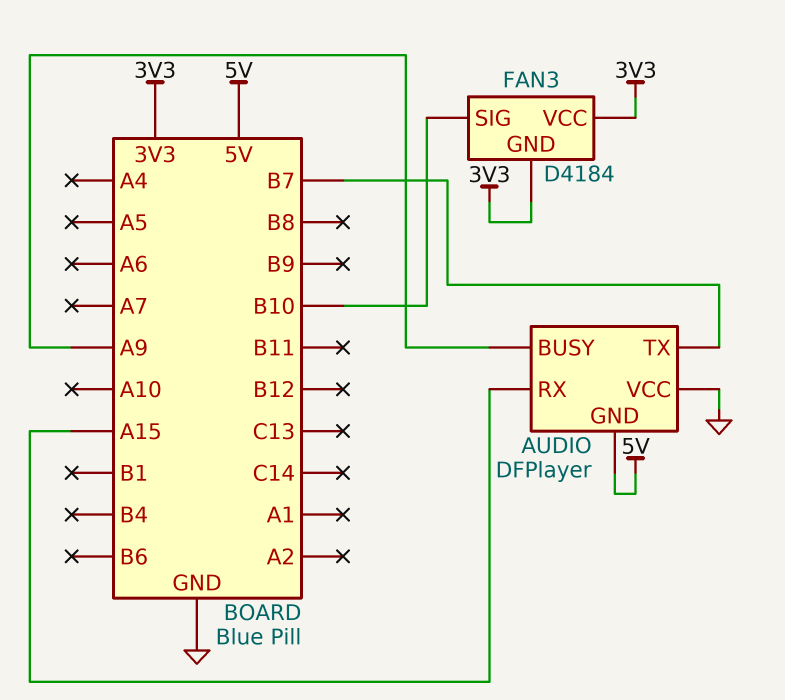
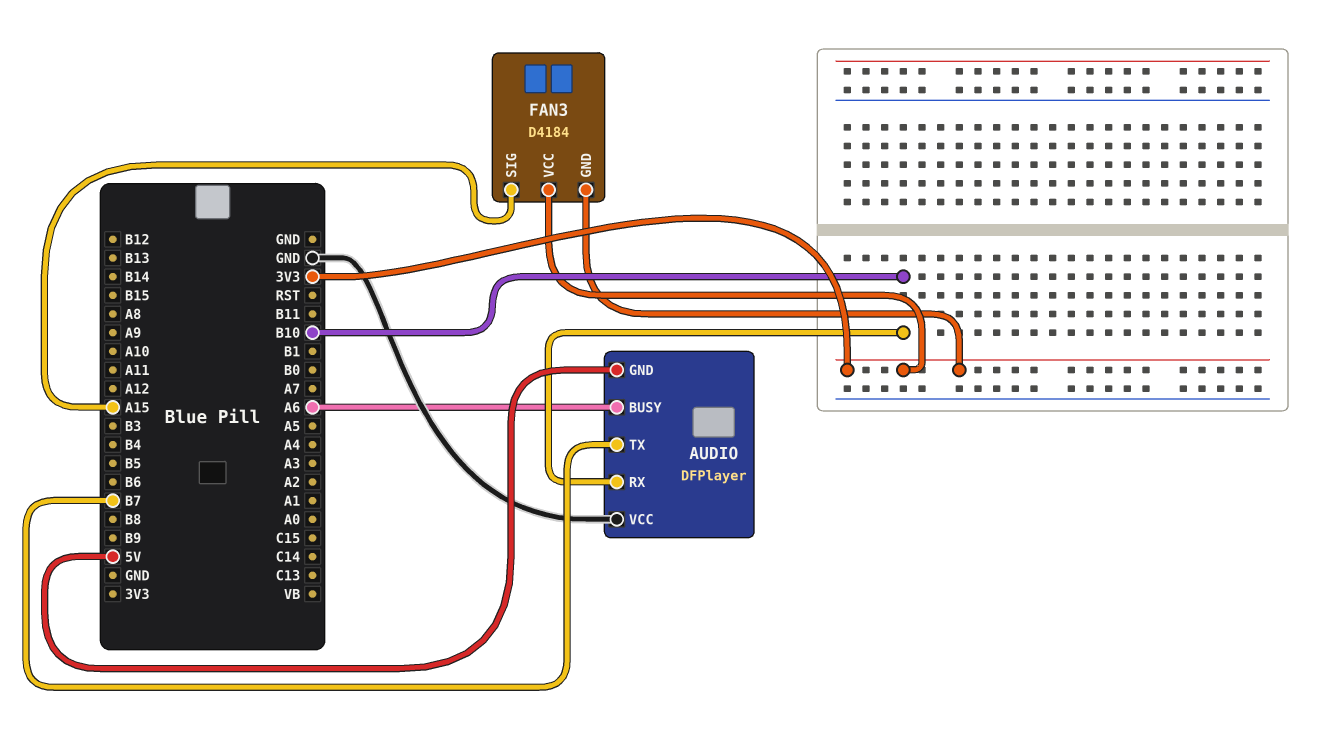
AUDIO pin BUSY: A9 -> A6
AUDIO pin RX: A15 -> B10
FAN3 pin SIG: B10 -> A15

